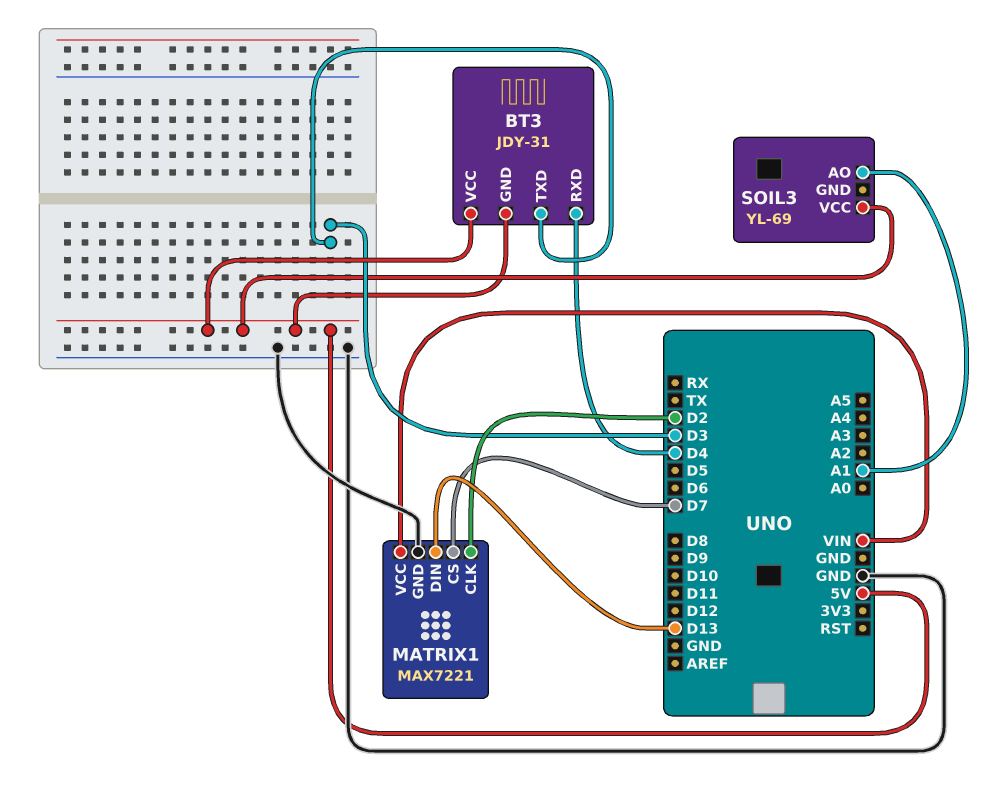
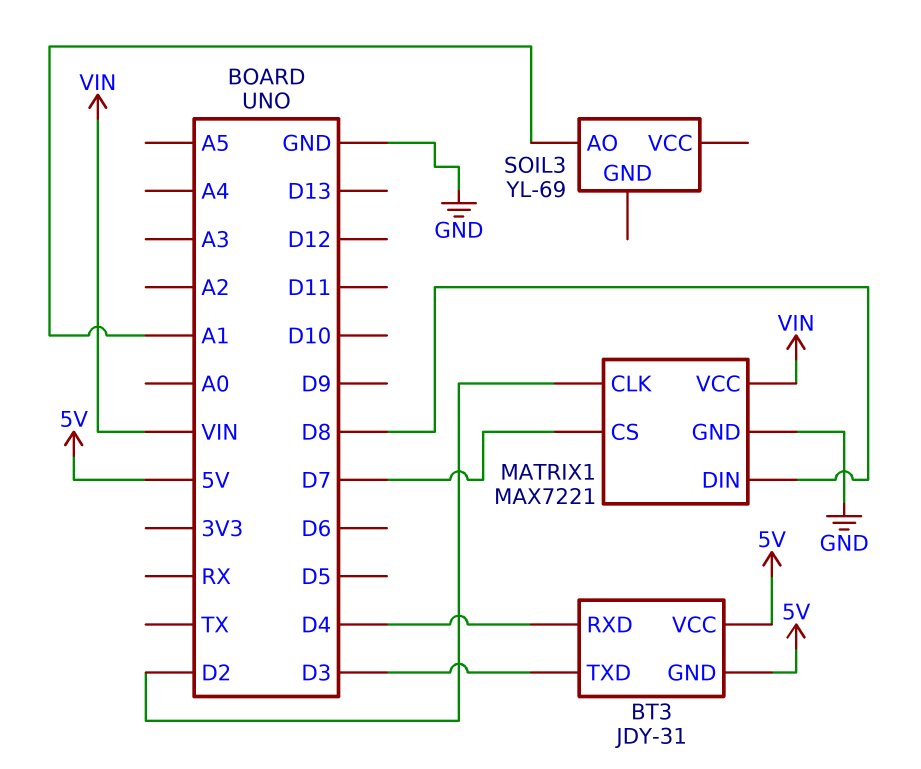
MATRIX1 pin DIN: D13 -> D8
SOIL3 pin VCC: 5V -> none

